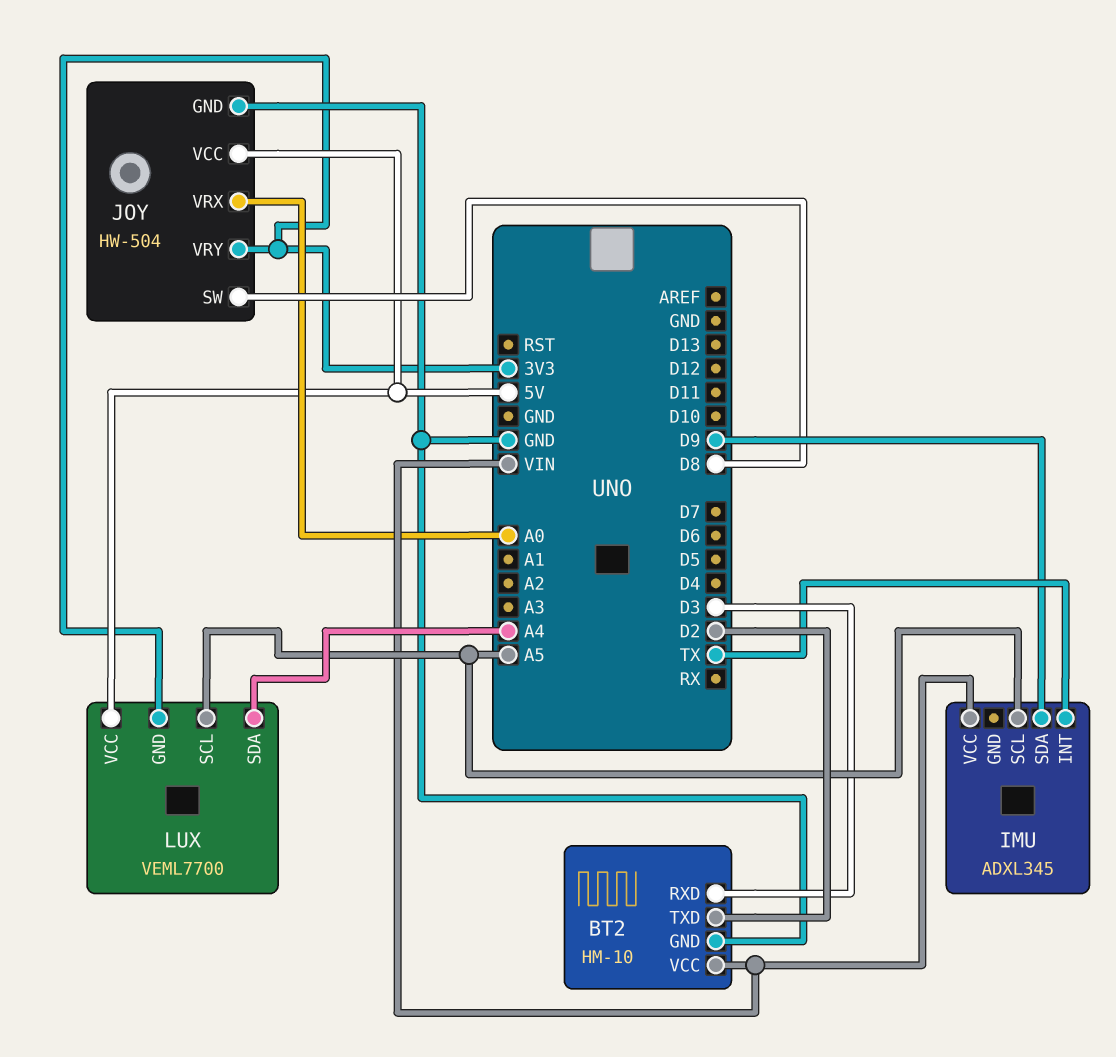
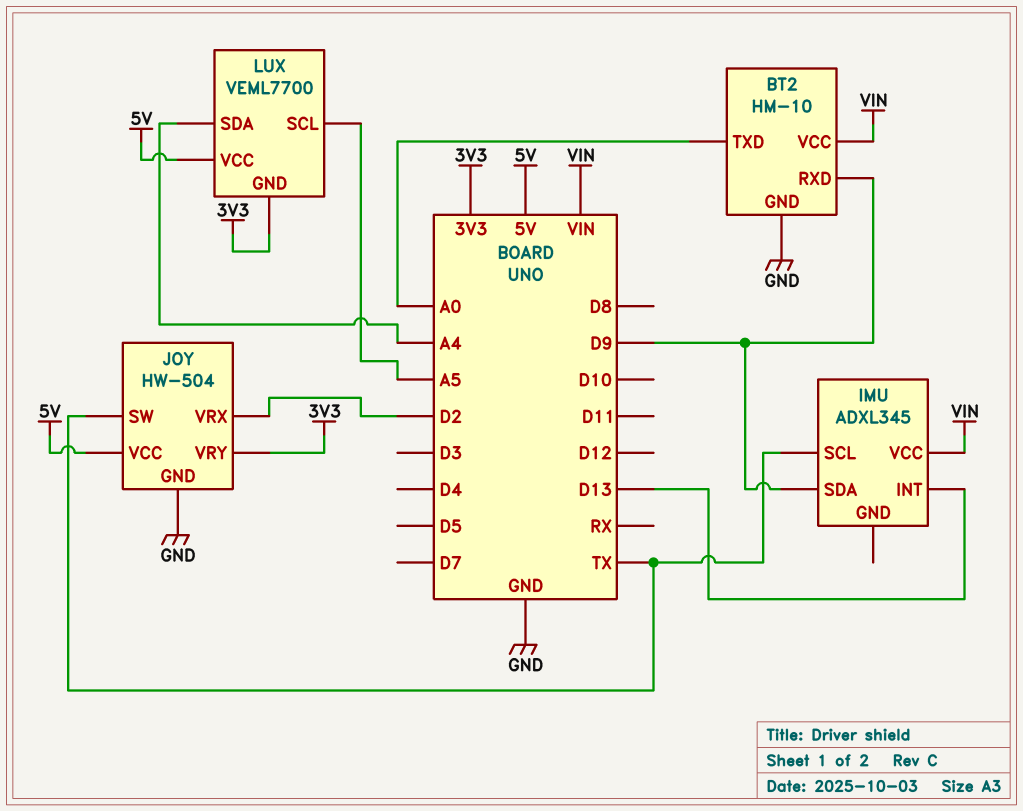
BT2 pin RXD: D3 -> D9
BT2 pin TXD: D2 -> A0
IMU pin INT: TX -> D13
IMU pin SCL: A5 -> TX
JOY pin SW: D8 -> TX
JOY pin VRX: A0 -> D2

